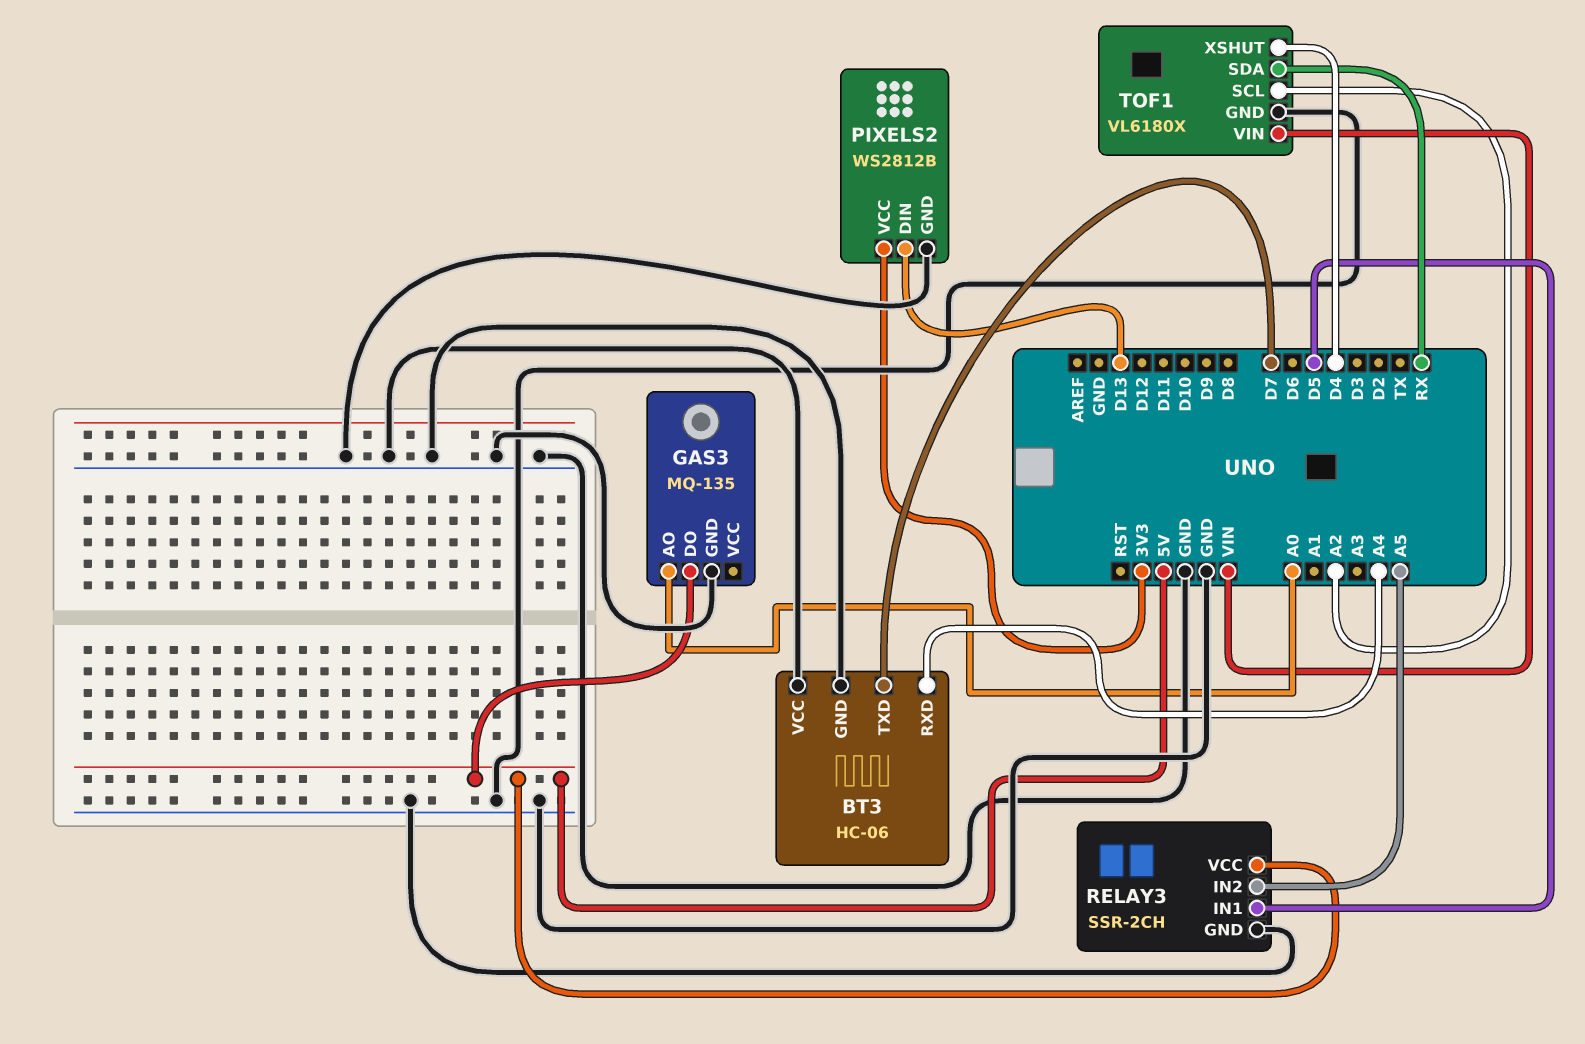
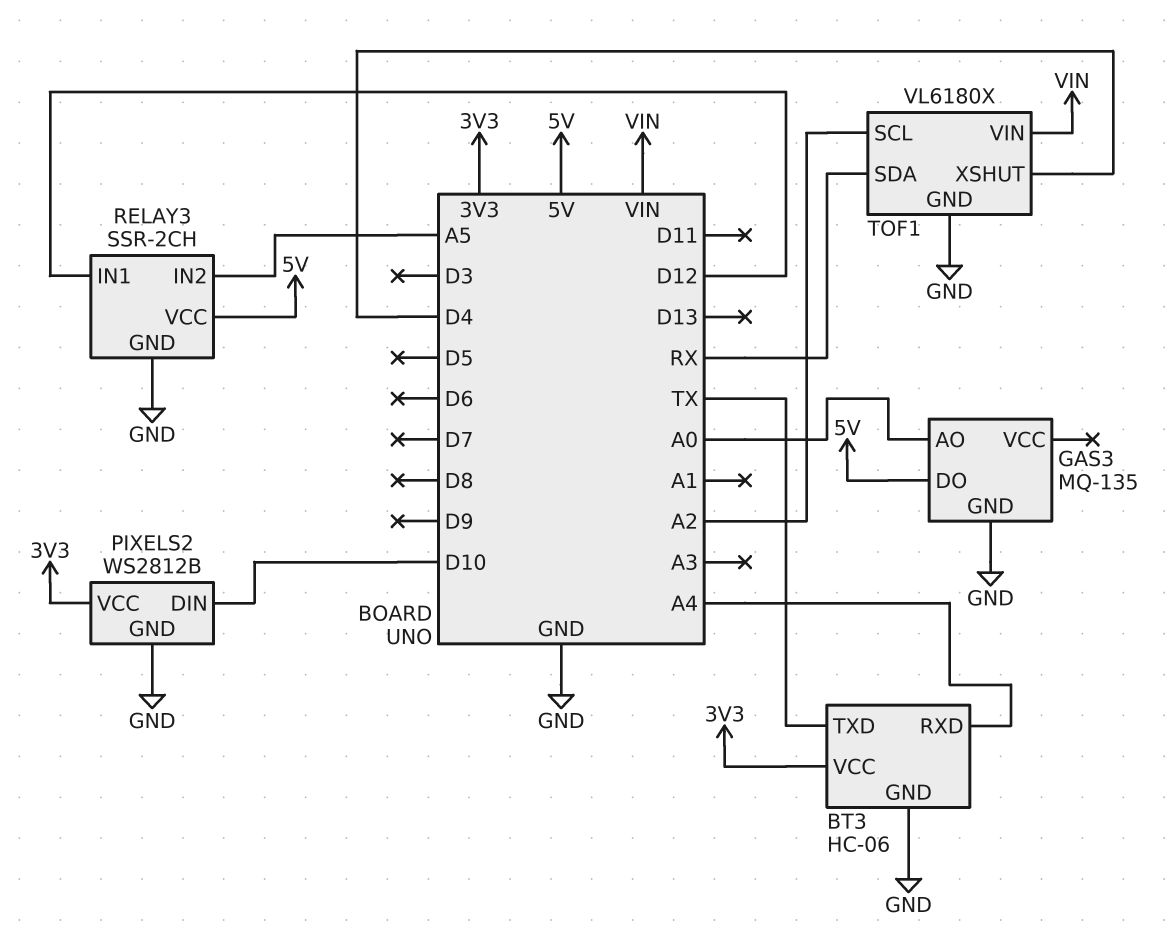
BT3 pin TXD: D7 -> TX
BT3 pin VCC: GND -> 3V3
PIXELS2 pin DIN: D13 -> D10
RELAY3 pin IN1: D5 -> D12

